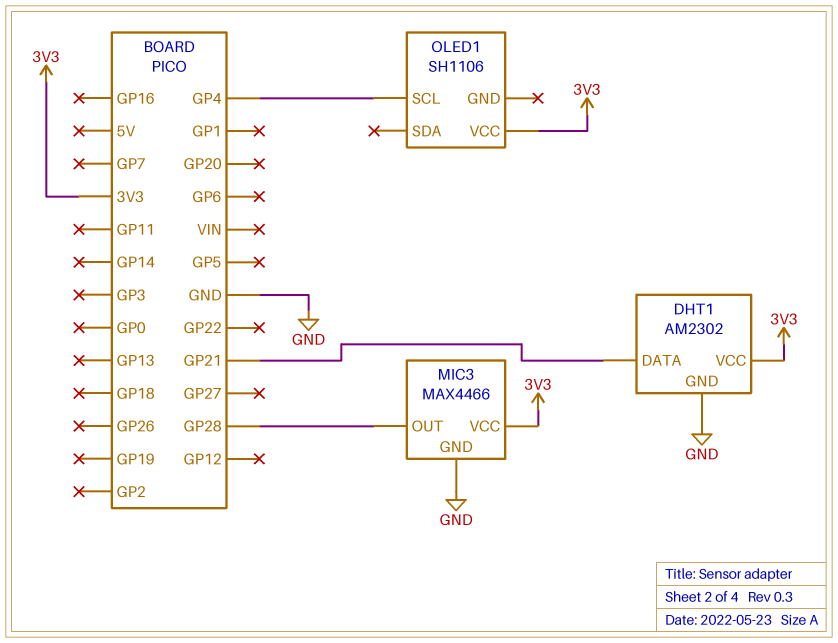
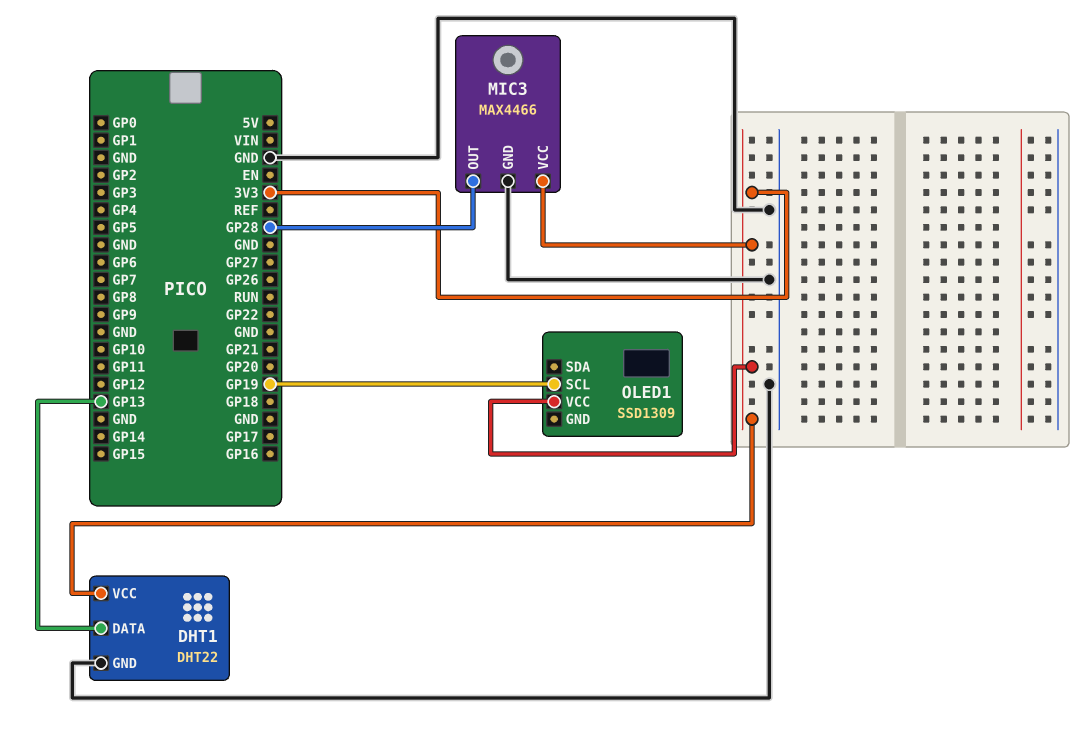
DHT1: AM2302 -> DHT22
DHT1 pin DATA: GP21 -> GP13
OLED1: SH1106 -> SSD1309
OLED1 pin SCL: GP4 -> GP19

